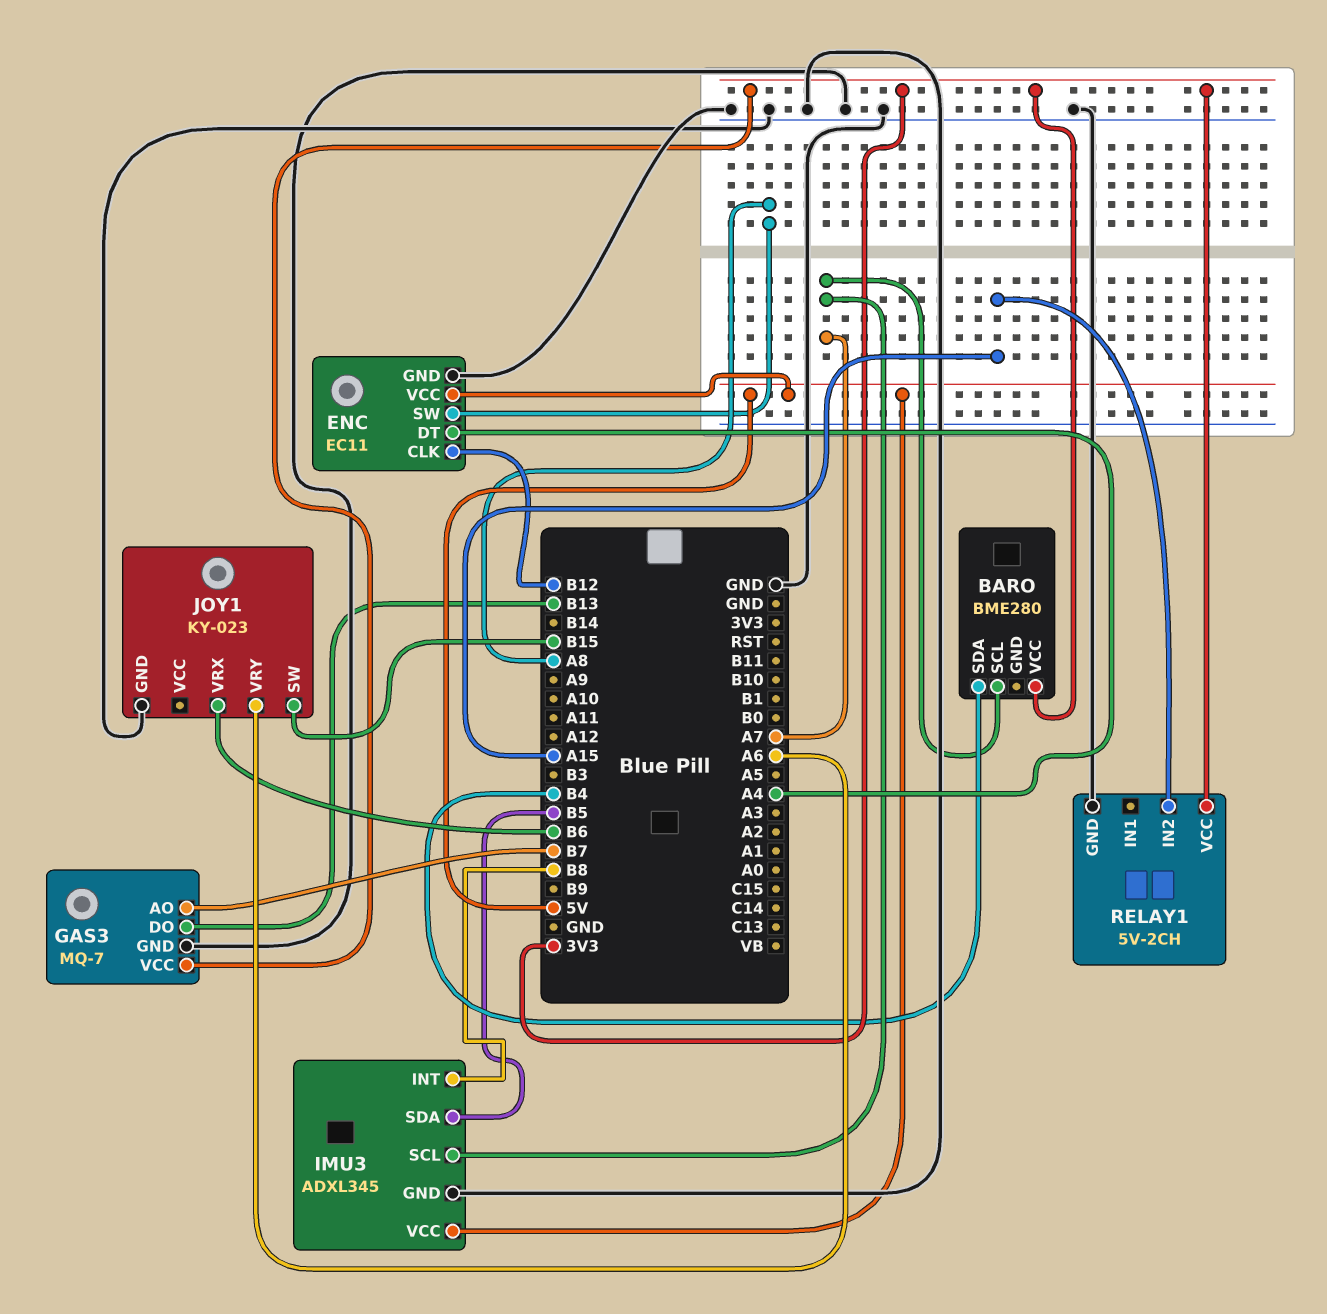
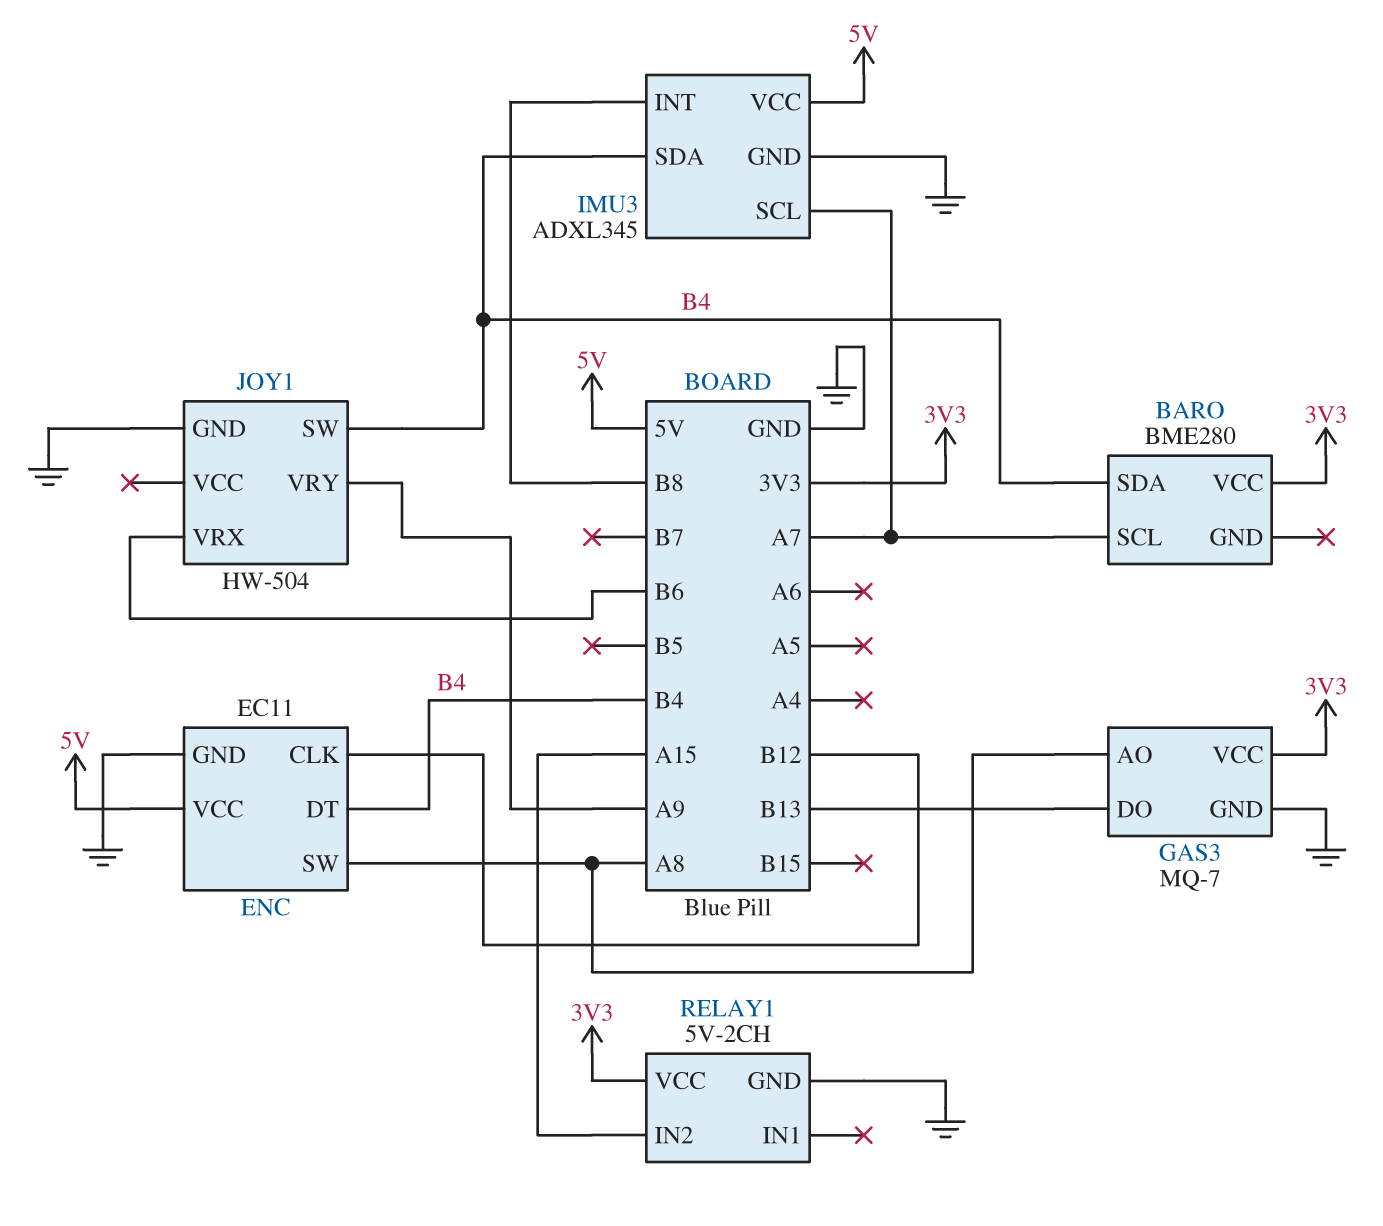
ENC pin DT: A4 -> B4
GAS3 pin AO: B7 -> A8
IMU3 pin SDA: B5 -> B4
JOY1: KY-023 -> HW-504
JOY1 pin SW: B15 -> B4
JOY1 pin VRY: A6 -> A9

